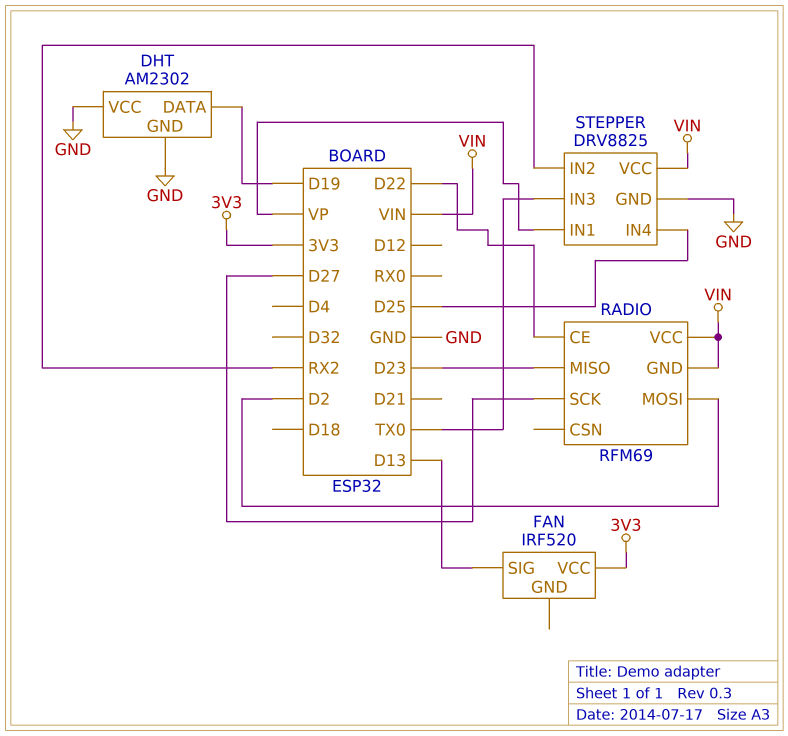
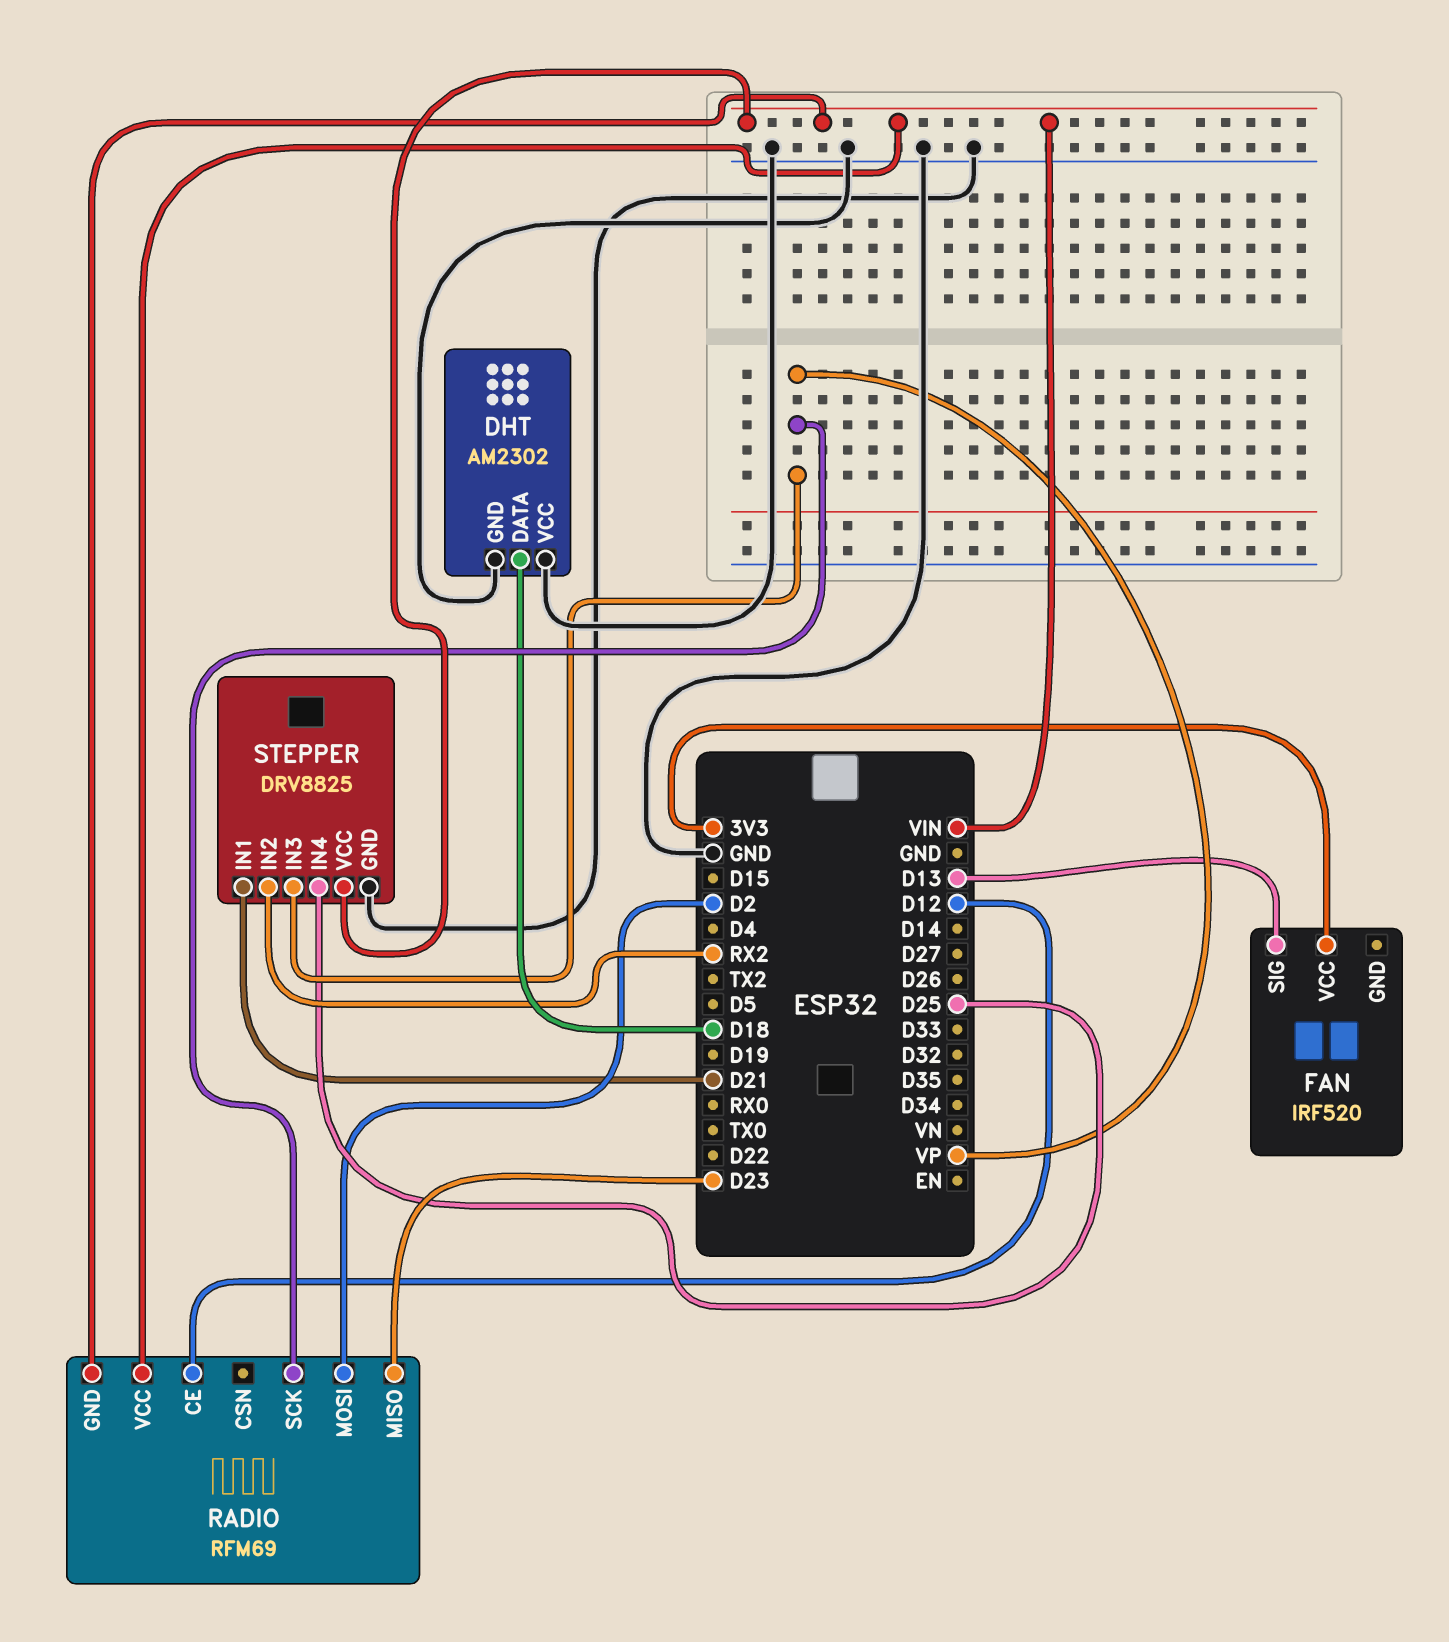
DHT pin DATA: D19 -> D18
RADIO pin CE: D22 -> D12
RADIO pin SCK: D27 -> VP
STEPPER pin IN1: VP -> D21
STEPPER pin IN3: TX0 -> VP

